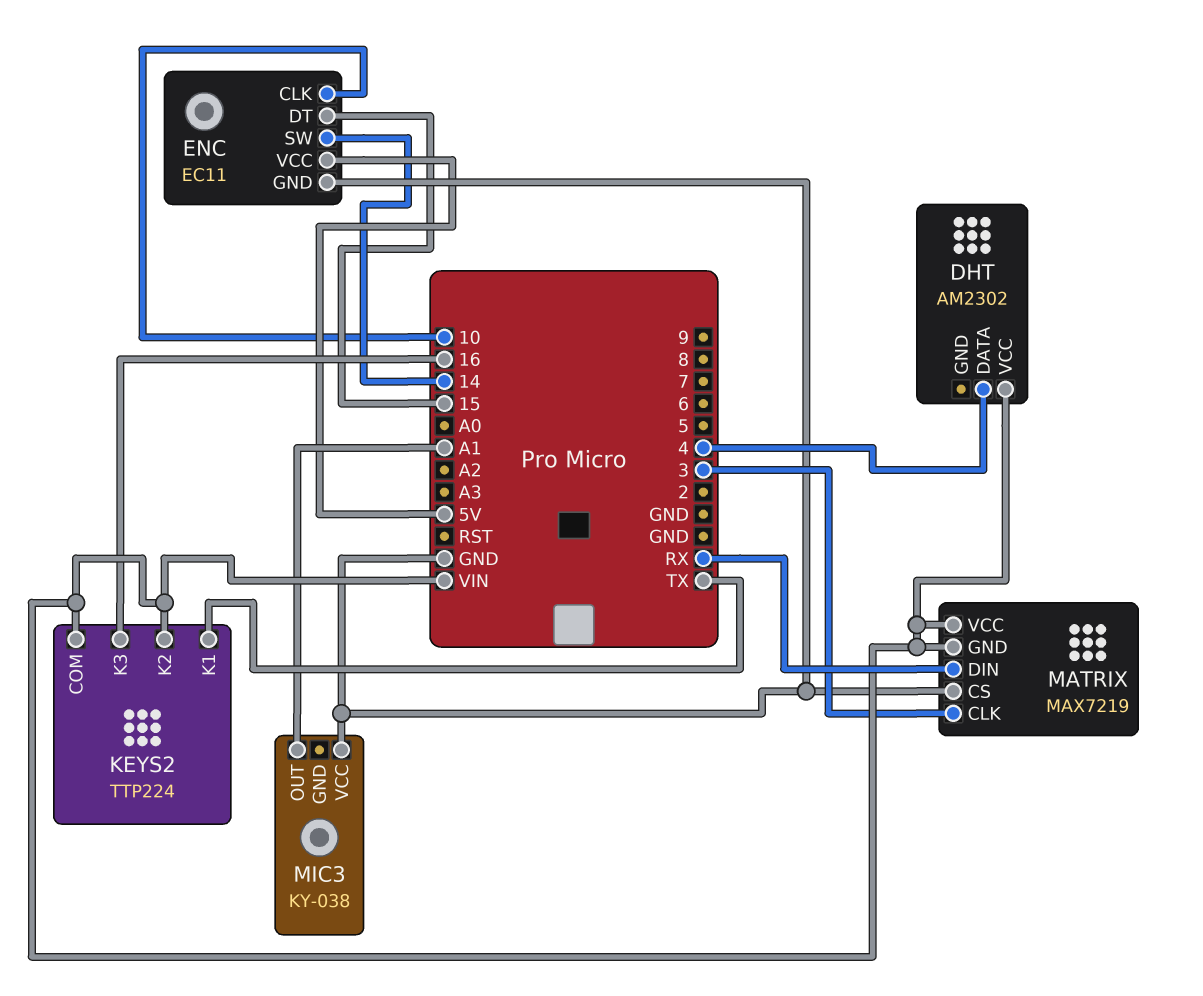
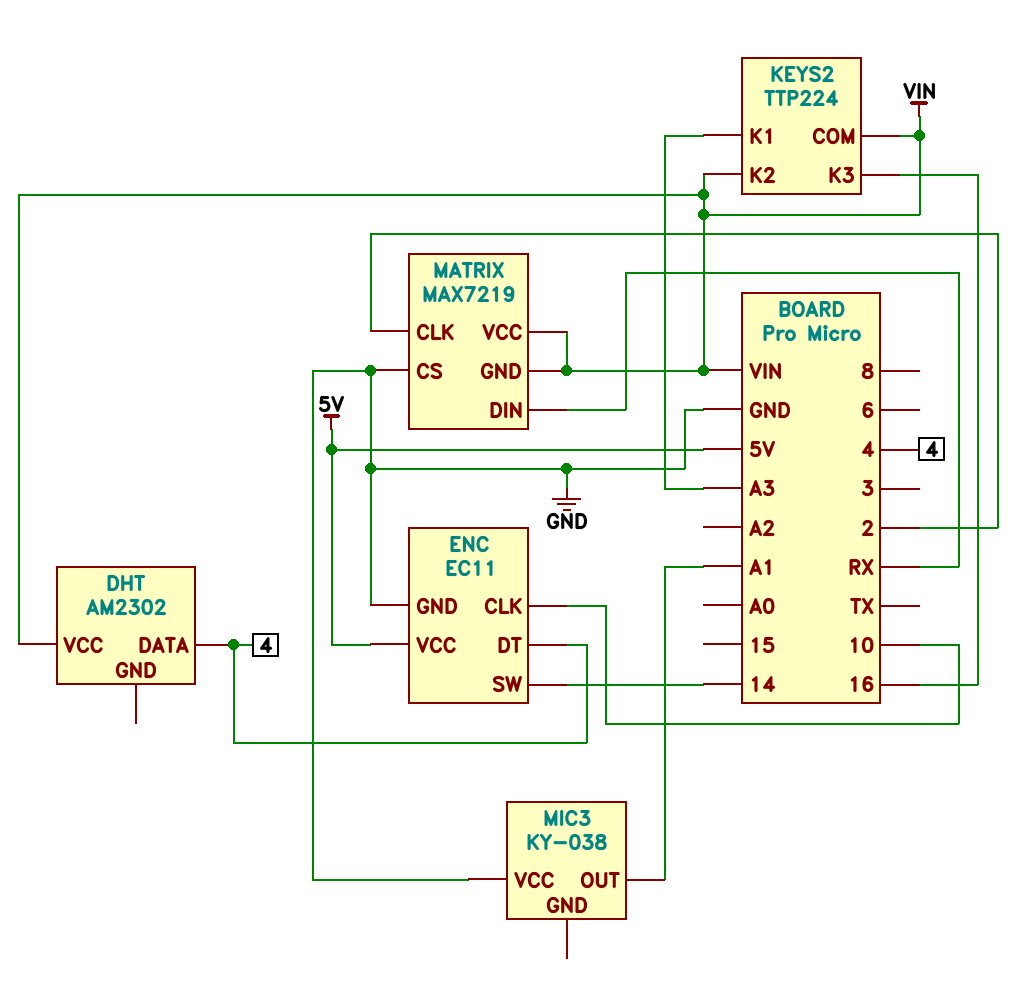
ENC pin DT: 15 -> 4
KEYS2 pin K1: TX -> A3
MATRIX pin CLK: 3 -> 2

